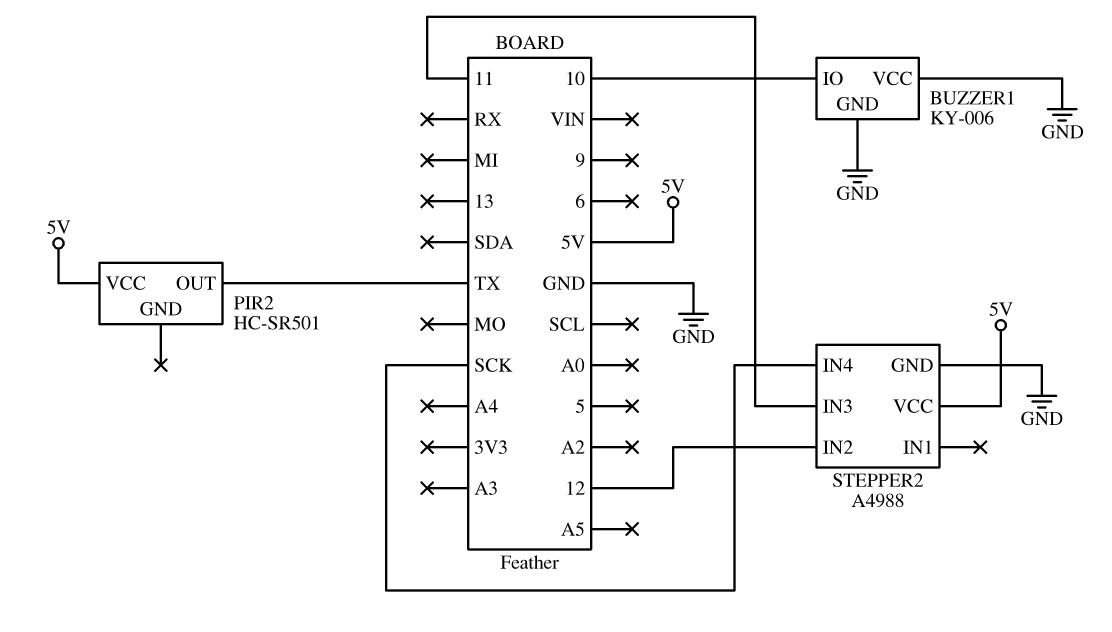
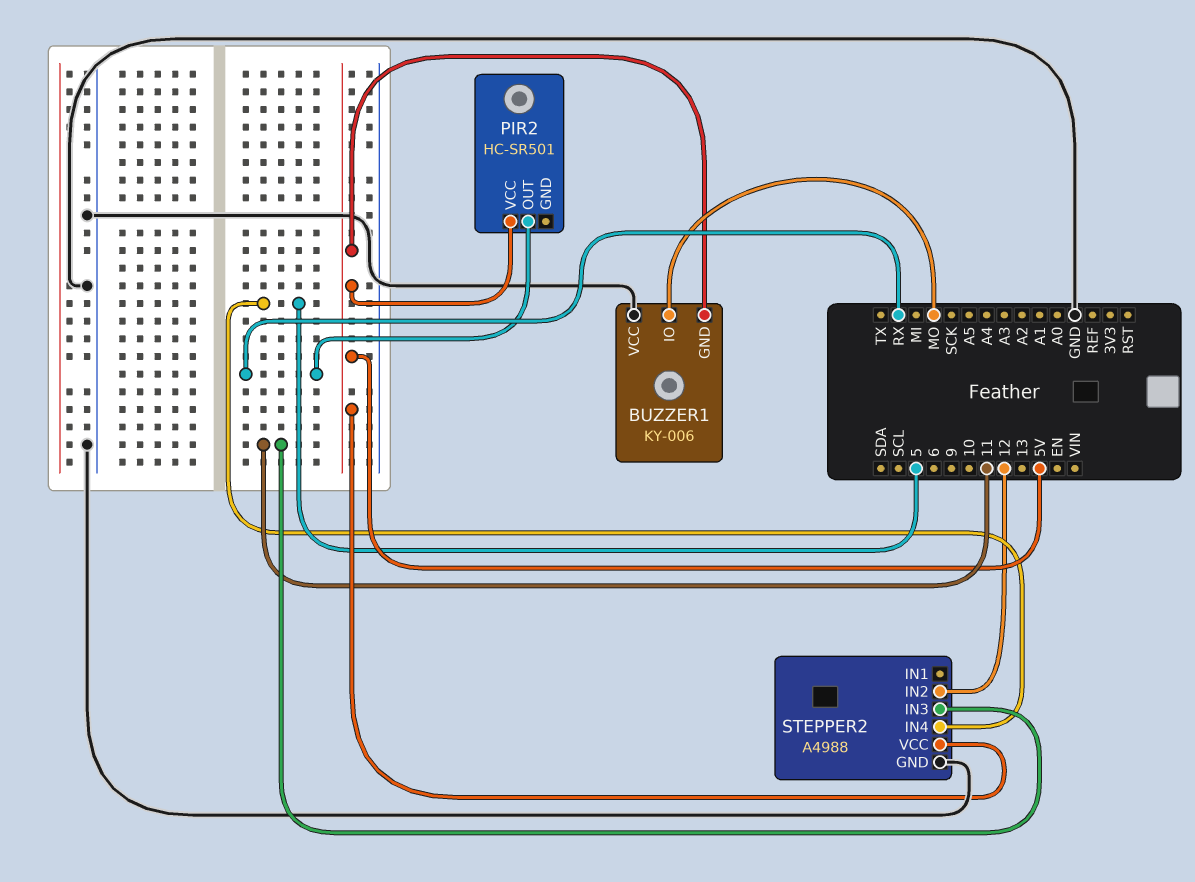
BUZZER1 pin GND: GND -> 5V
BUZZER1 pin IO: 10 -> MO
PIR2 pin OUT: TX -> RX
STEPPER2 pin IN4: SCK -> 5

